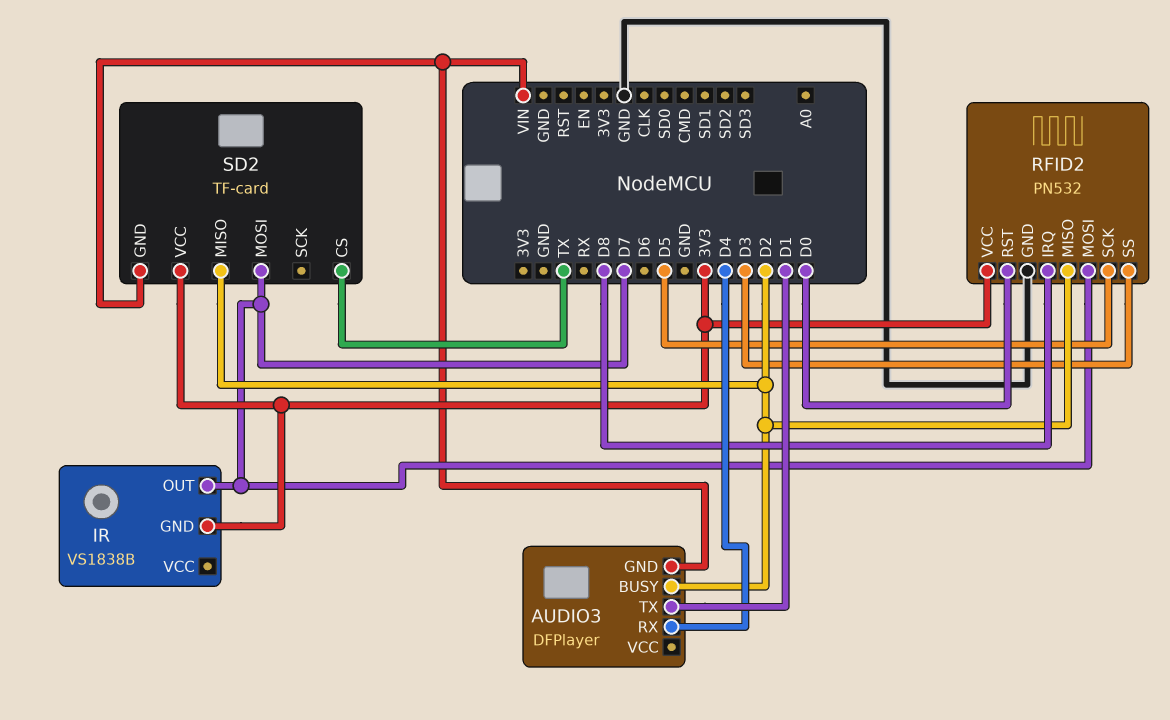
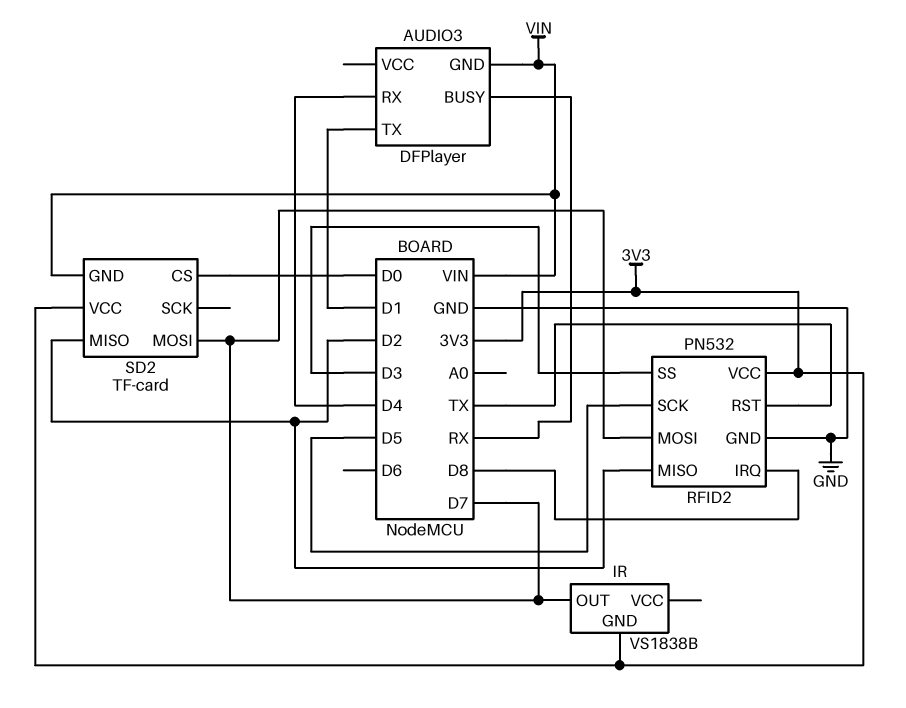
AUDIO3 pin BUSY: D2 -> RX
RFID2 pin RST: D0 -> TX
SD2 pin CS: TX -> D0

